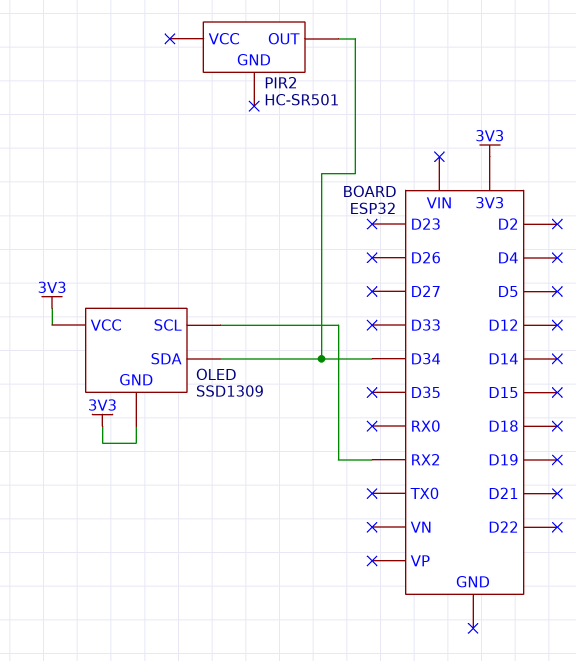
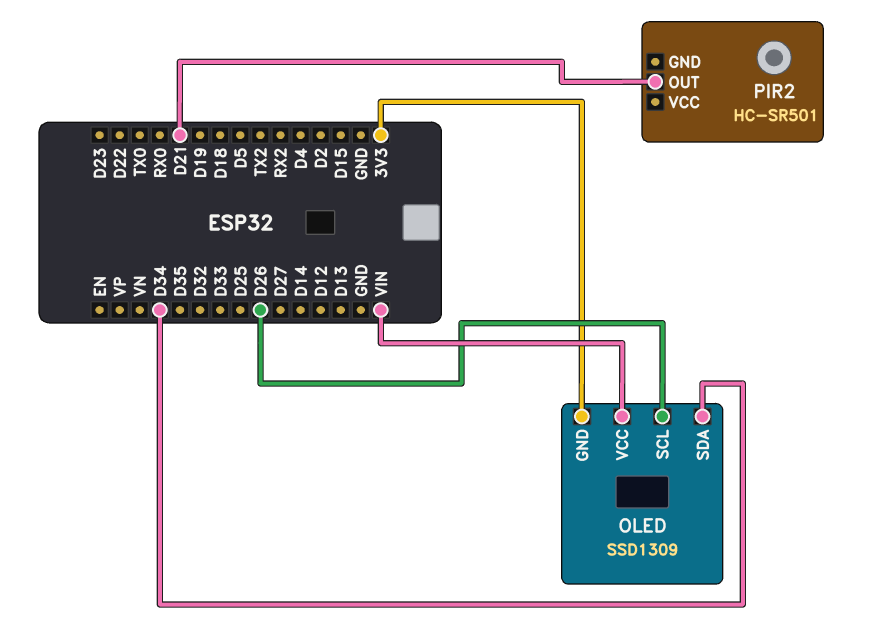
OLED pin SCL: RX2 -> D26
OLED pin VCC: 3V3 -> VIN
PIR2 pin OUT: D34 -> D21

